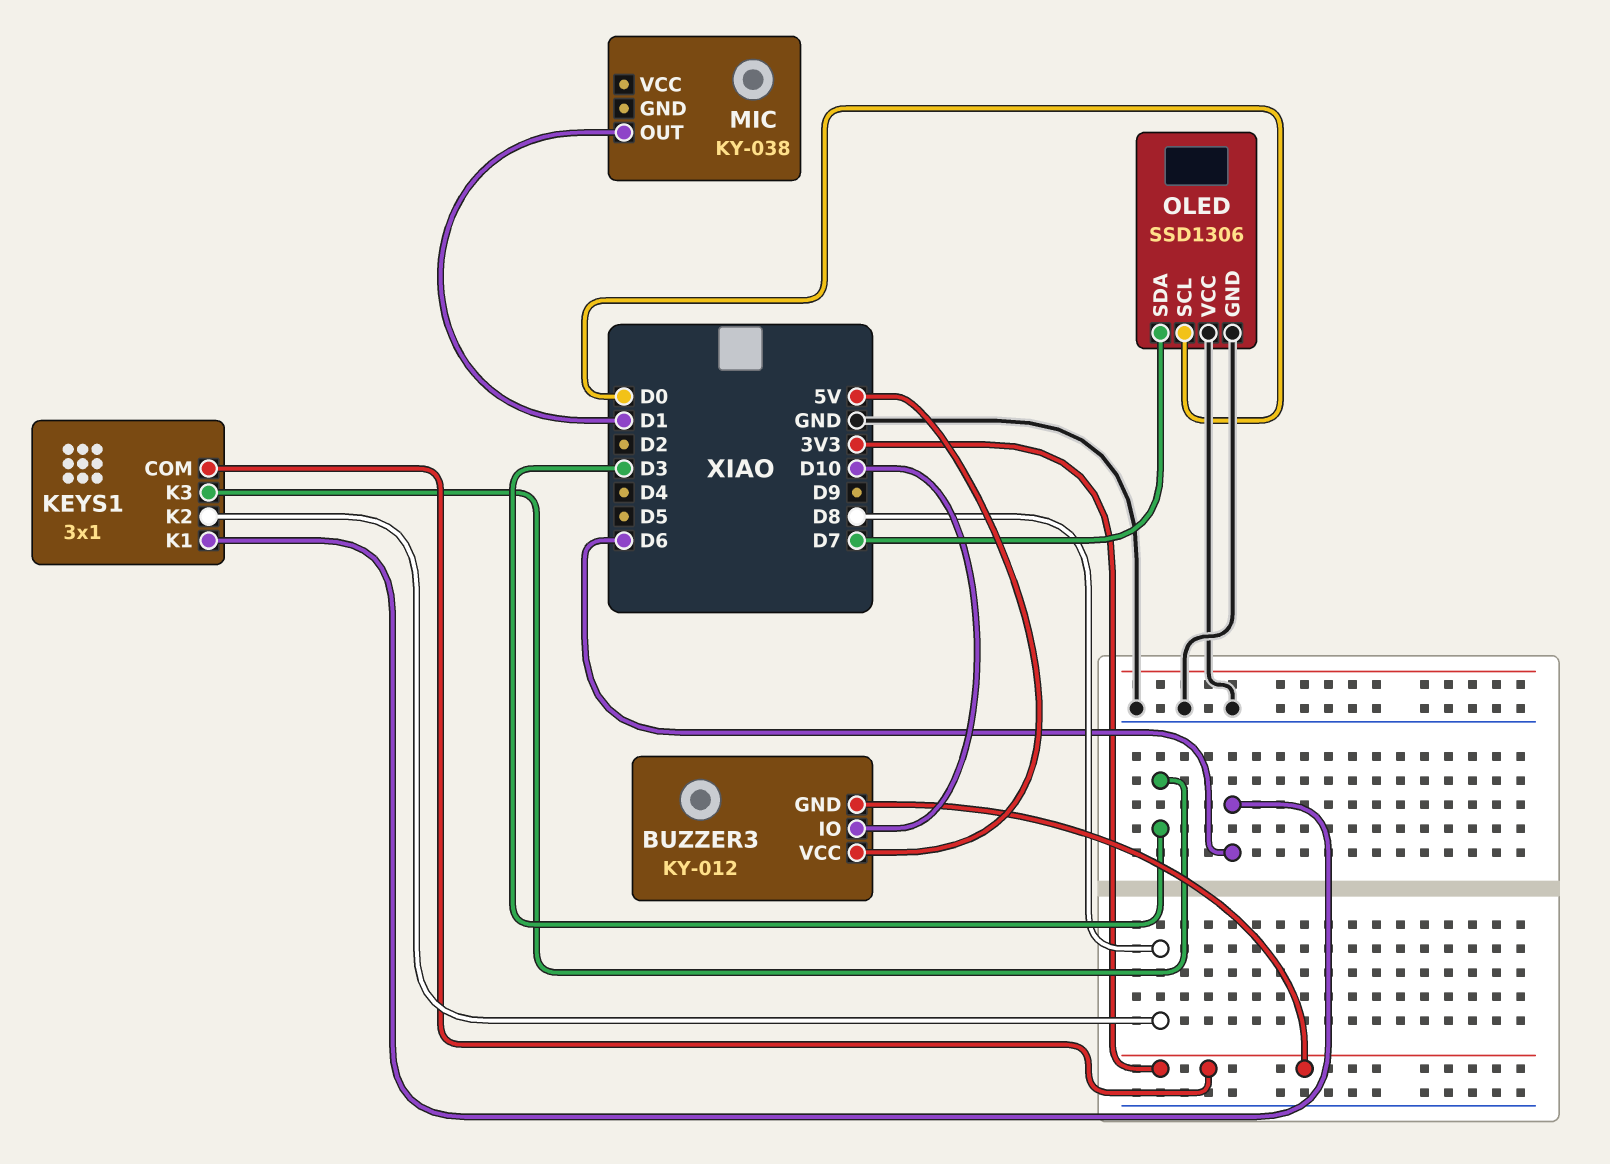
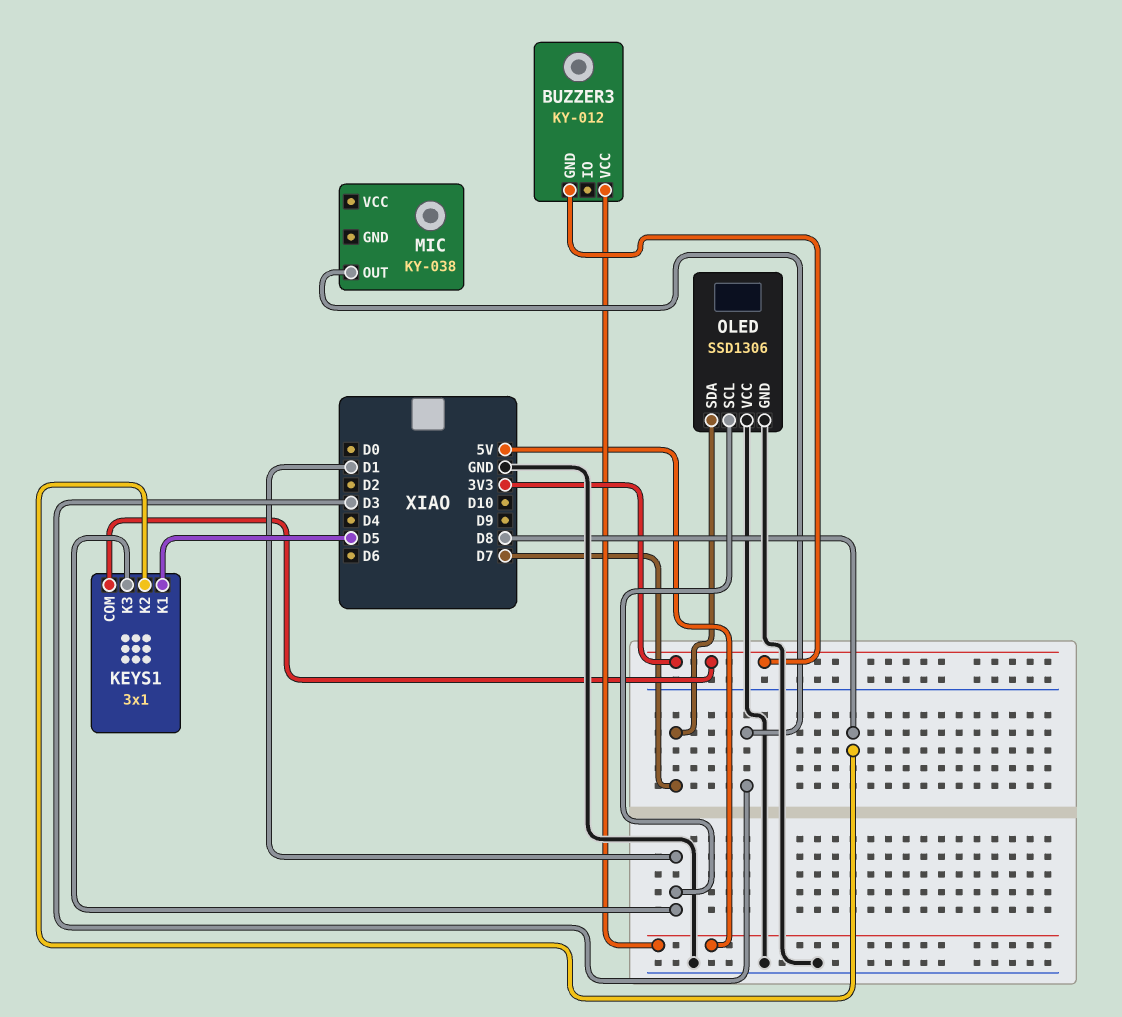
BUZZER3 pin IO: D10 -> none
KEYS1 pin K1: D6 -> D5
KEYS1 pin K3: D3 -> D1
MIC pin OUT: D1 -> D3
OLED pin SCL: D0 -> D1

